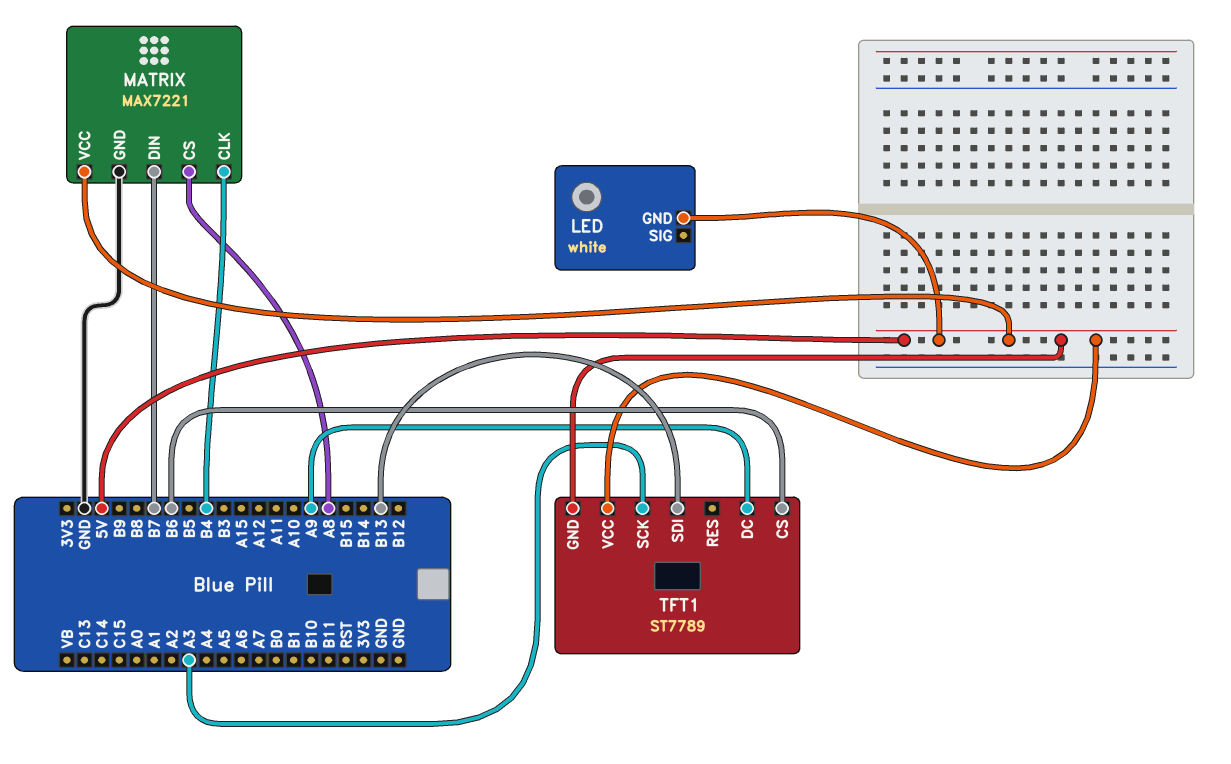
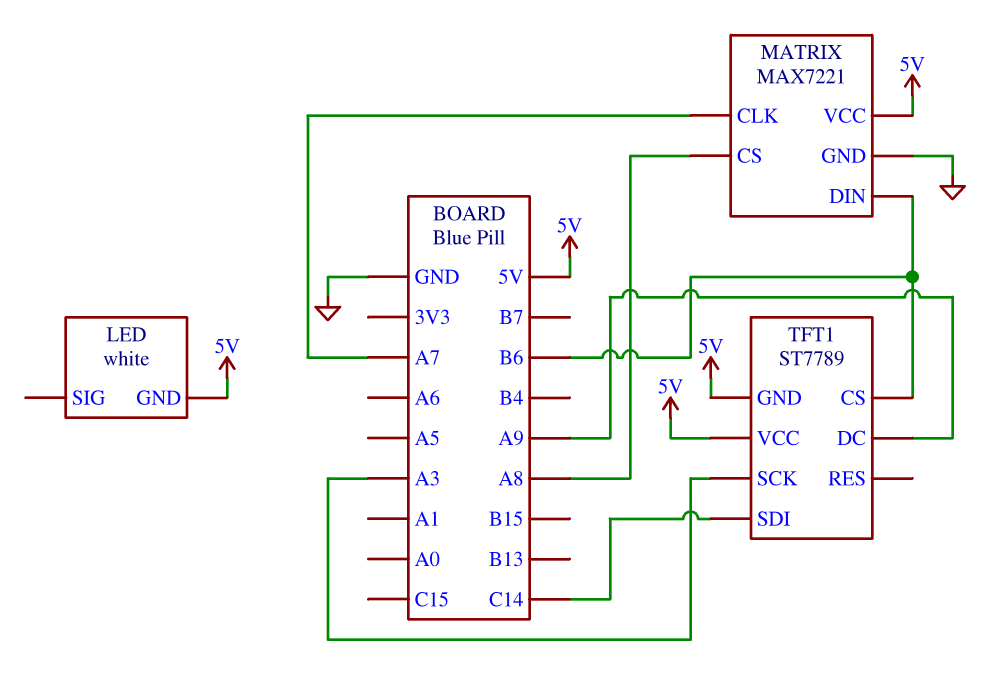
MATRIX pin CLK: B4 -> A7
MATRIX pin DIN: B7 -> B6
TFT1 pin SDI: B13 -> C14

